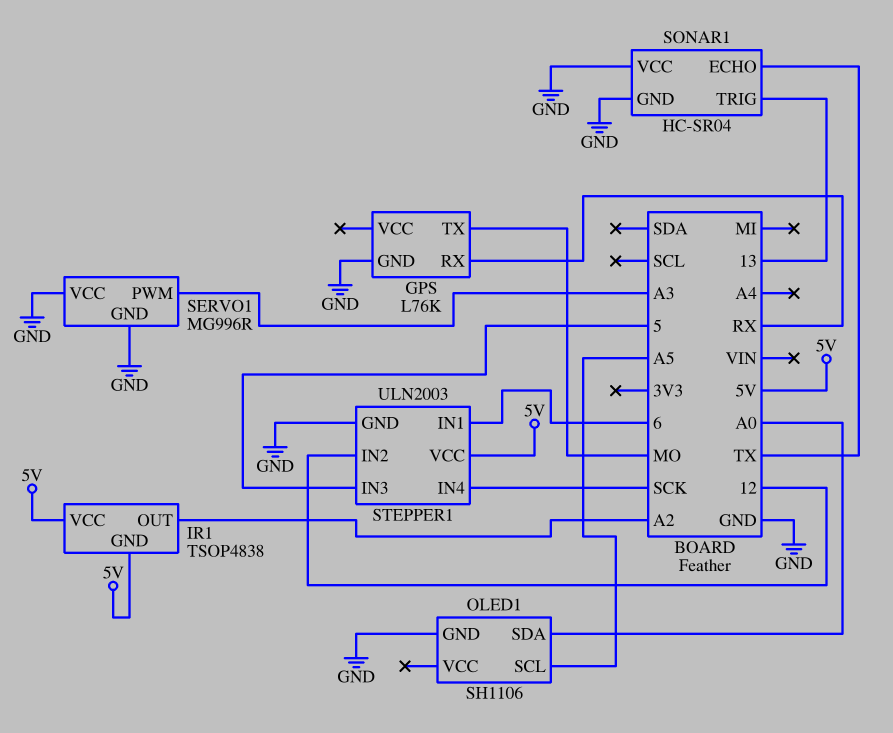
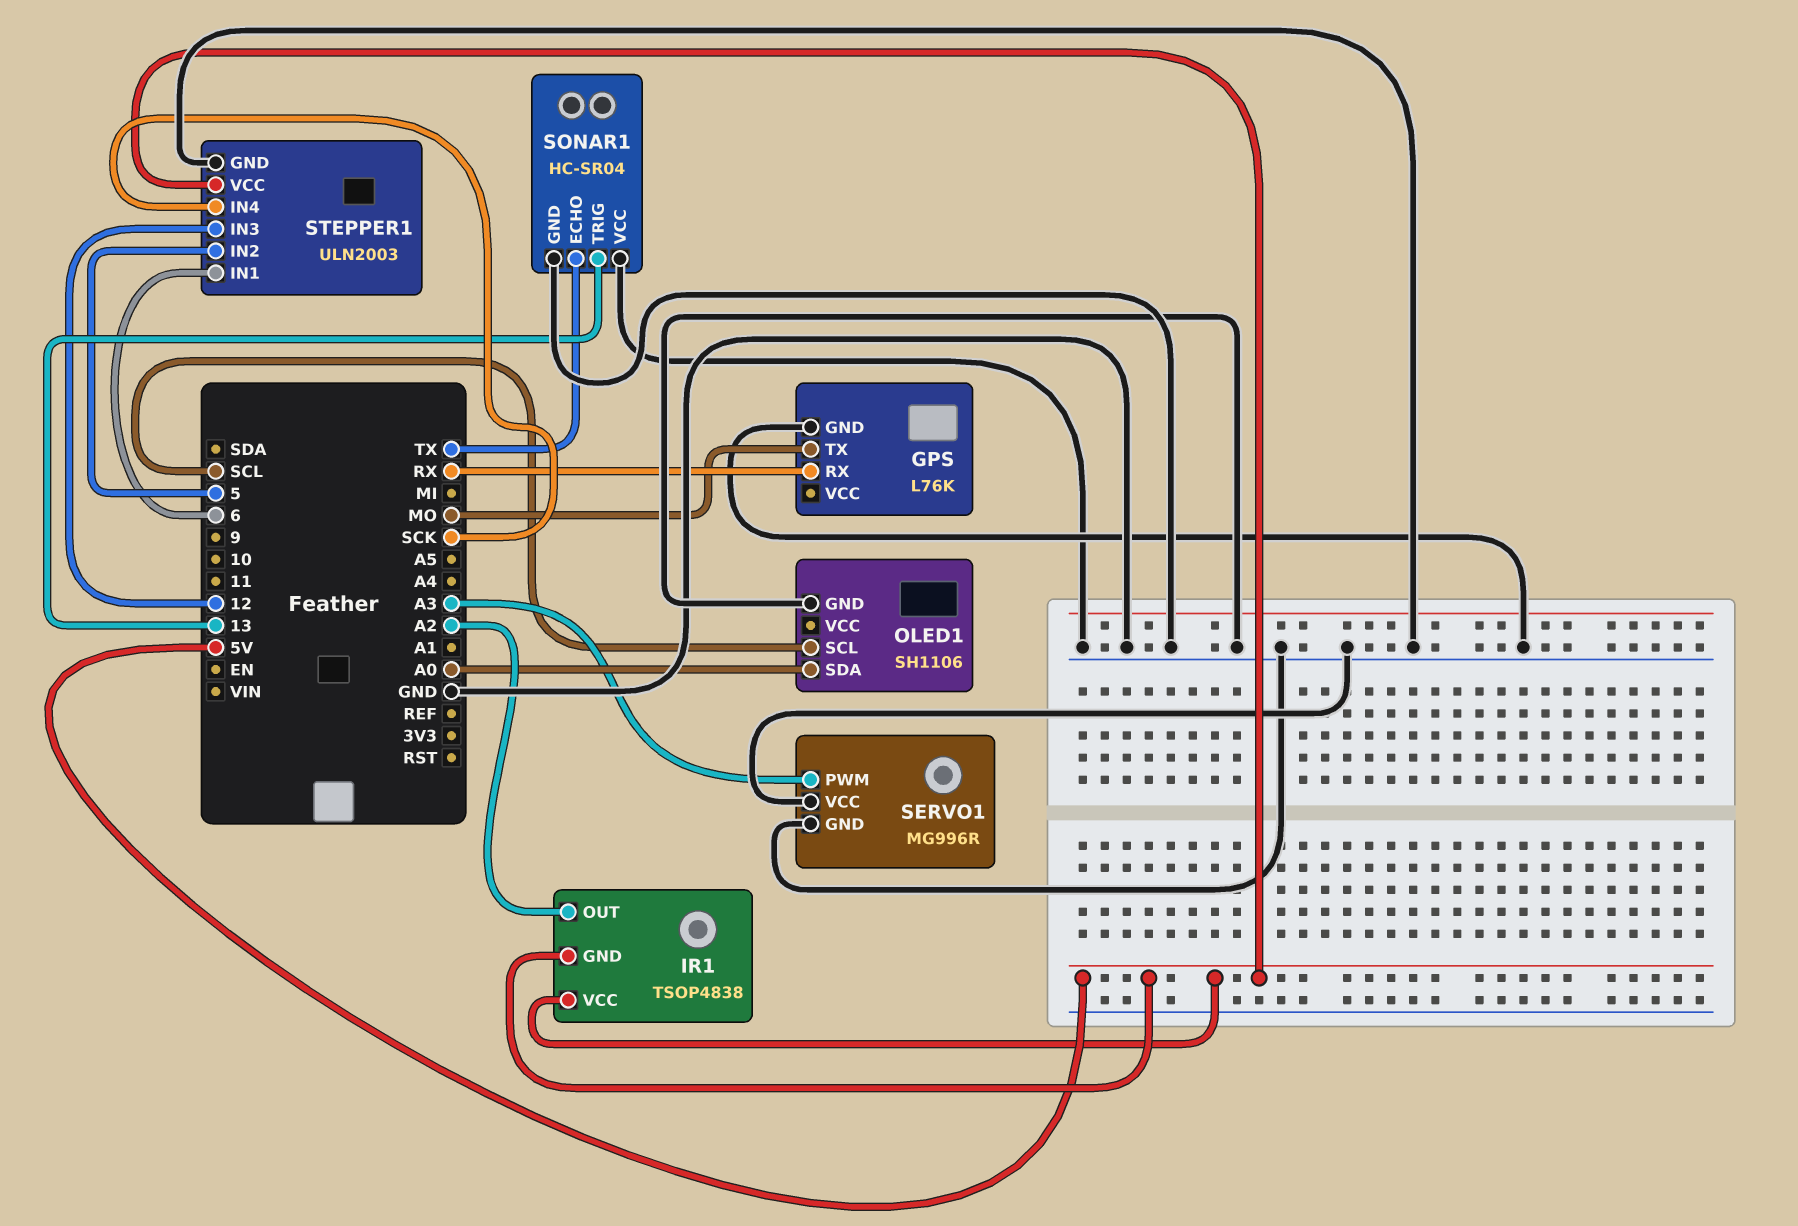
OLED1 pin SCL: A5 -> SCL
STEPPER1 pin IN2: 12 -> 5
STEPPER1 pin IN3: 5 -> 12

